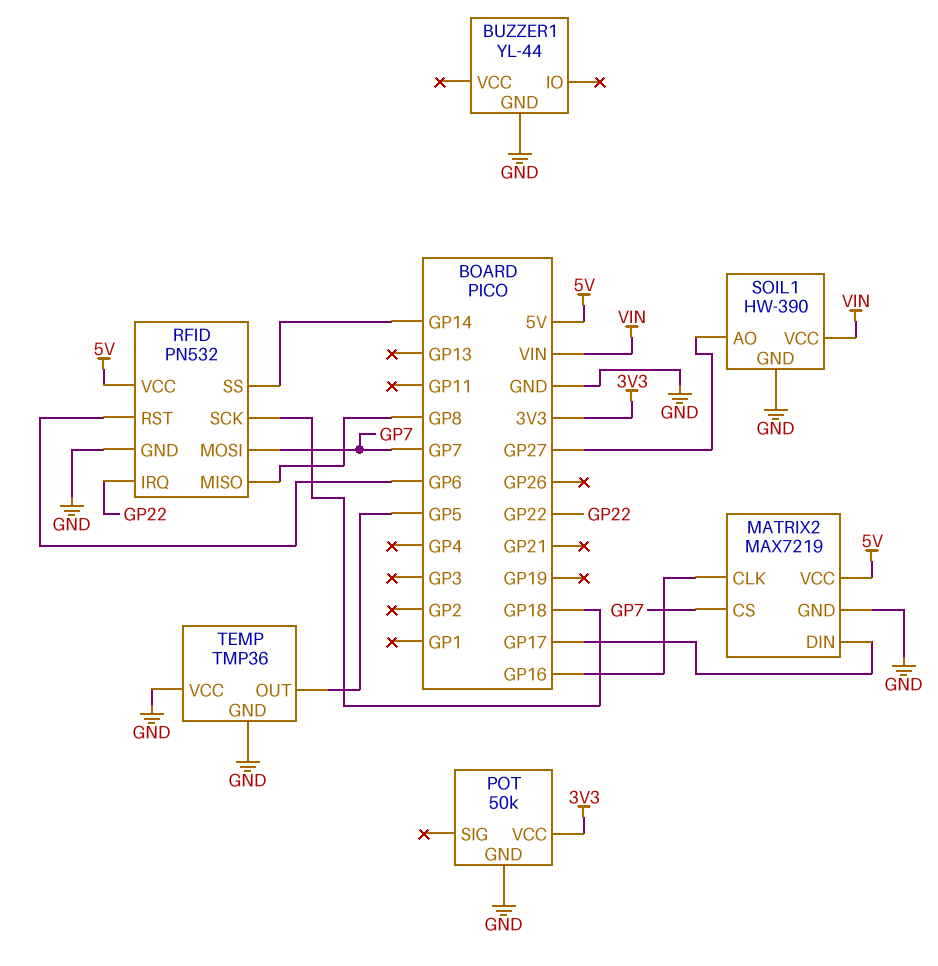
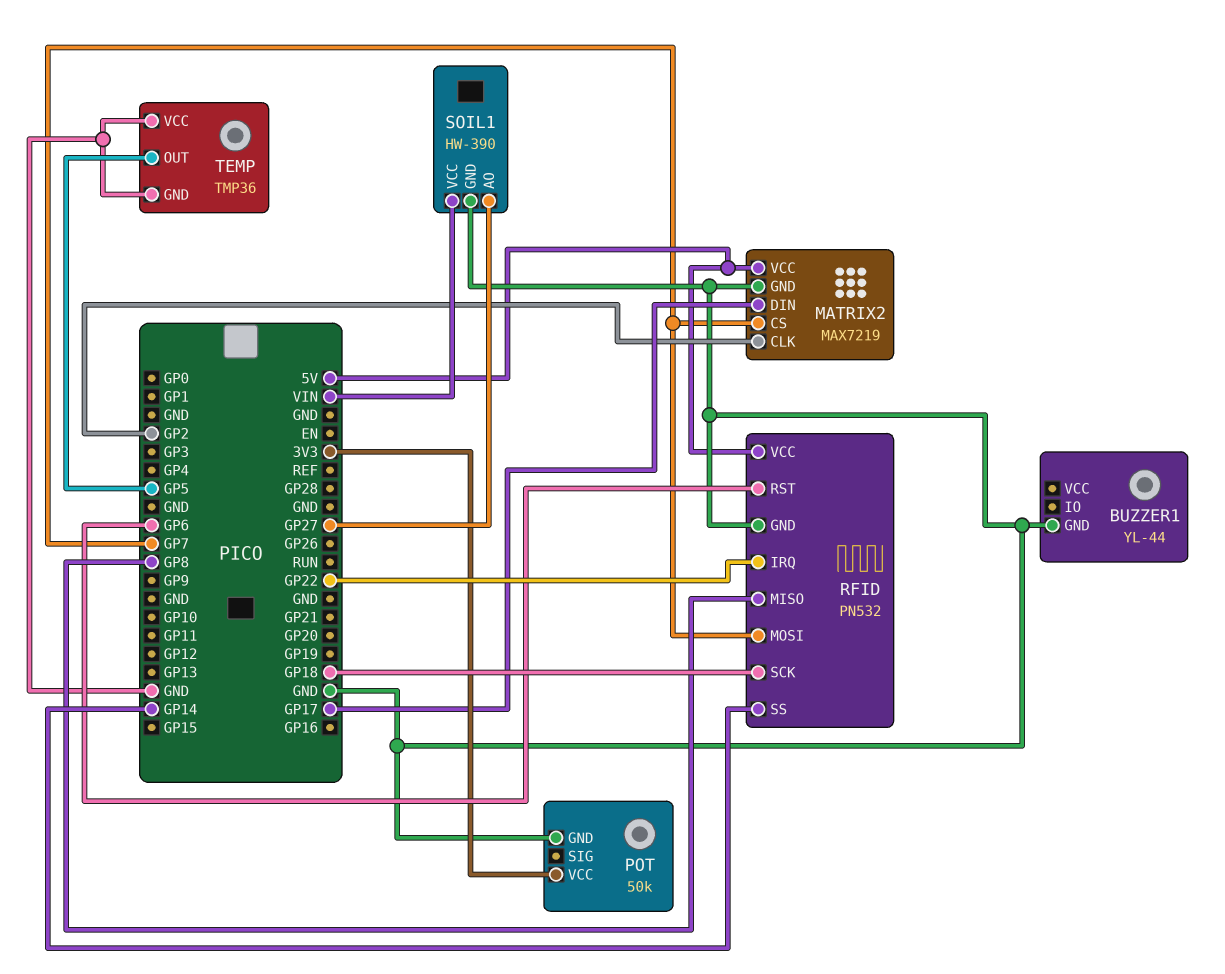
MATRIX2 pin CLK: GP16 -> GP2

